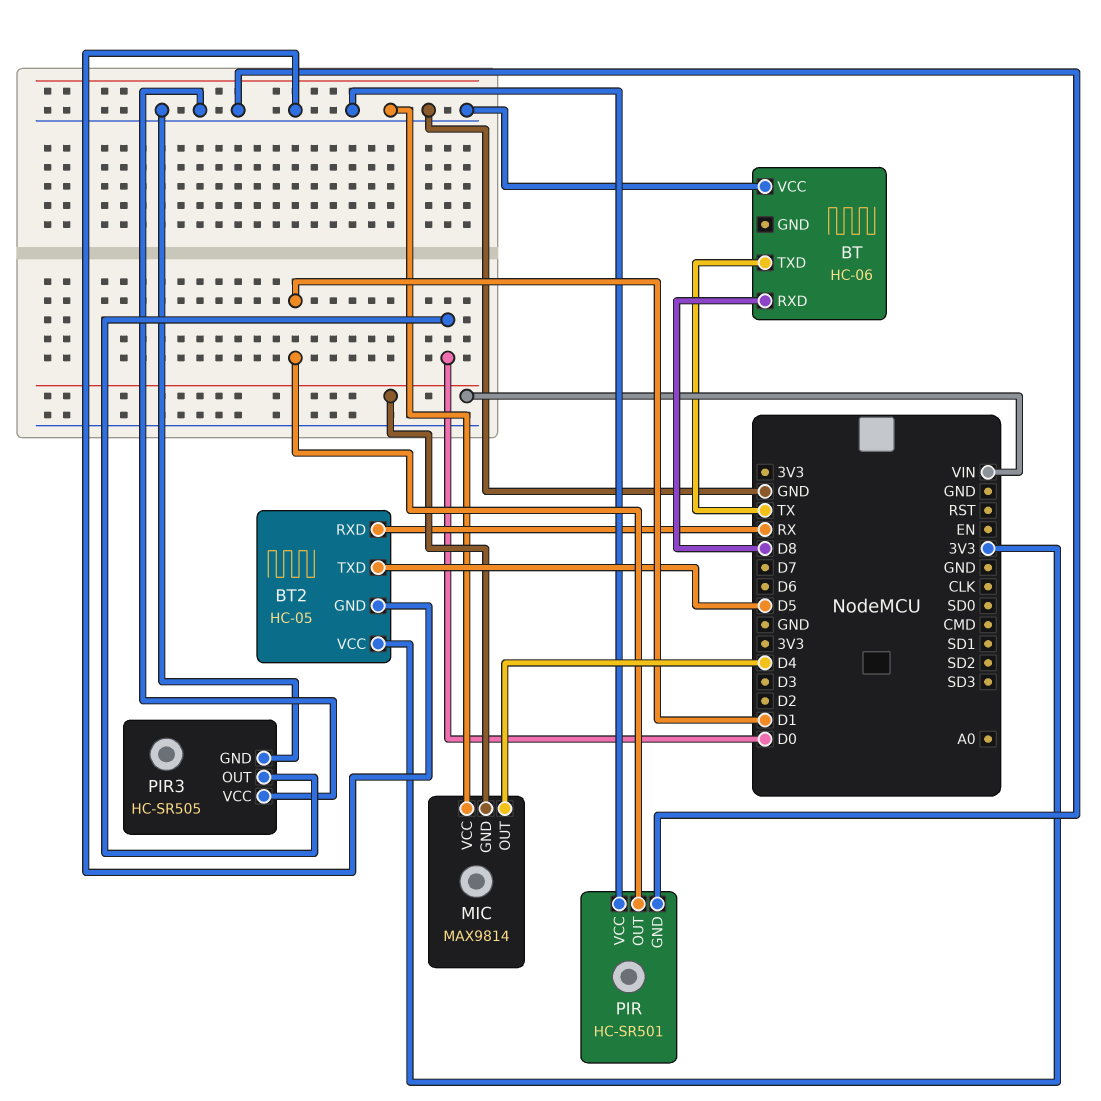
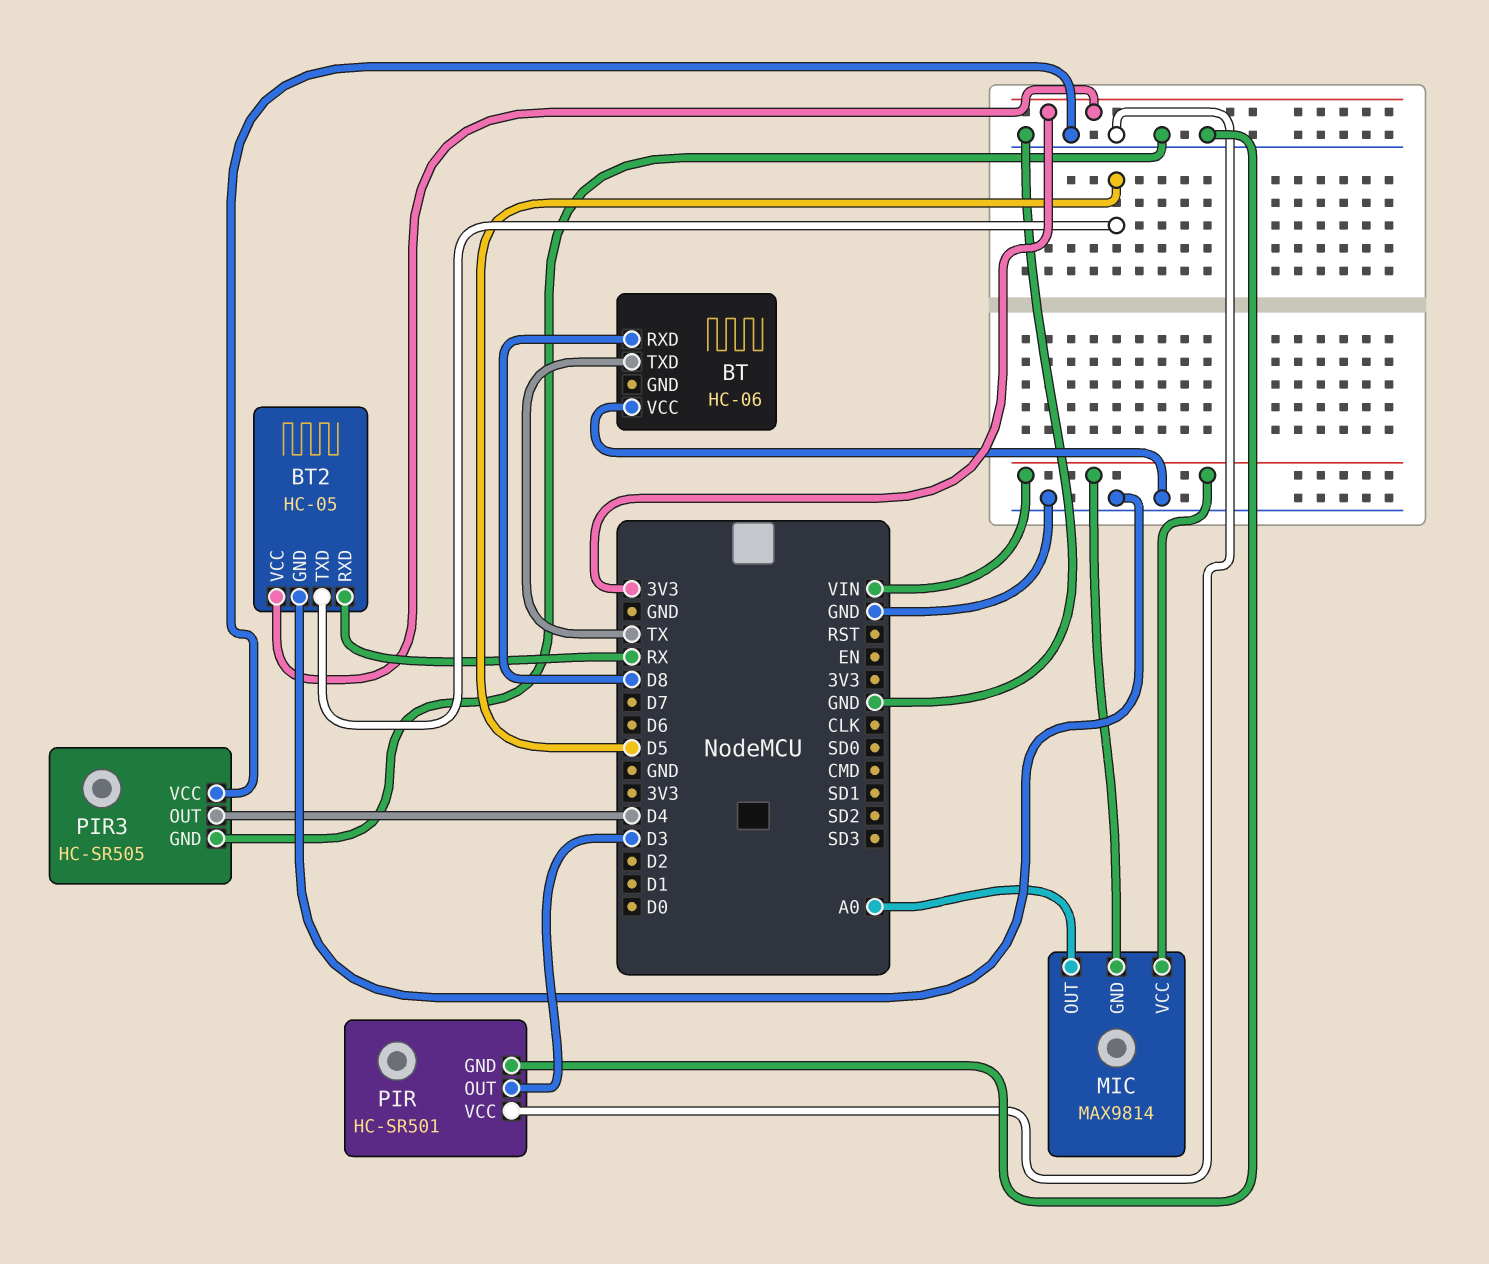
MIC pin OUT: D4 -> A0
MIC pin VCC: GND -> VIN
PIR pin OUT: D1 -> D3
PIR3 pin OUT: D0 -> D4

